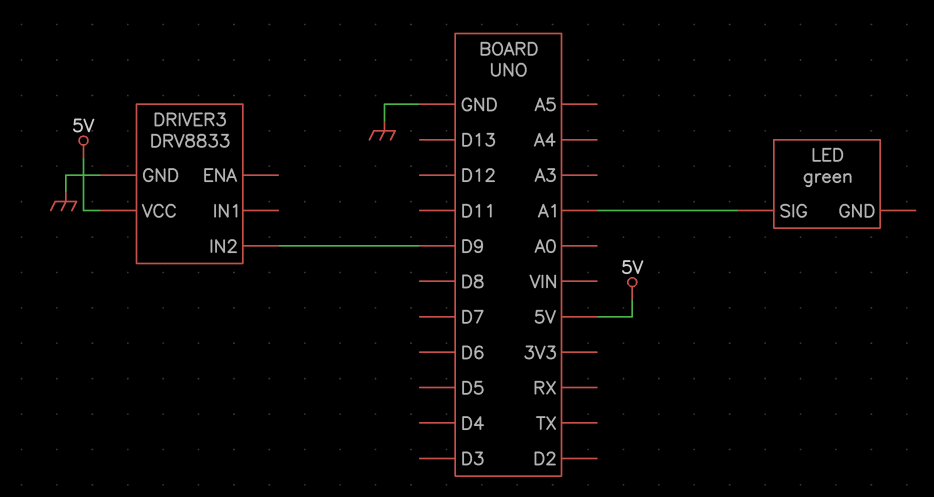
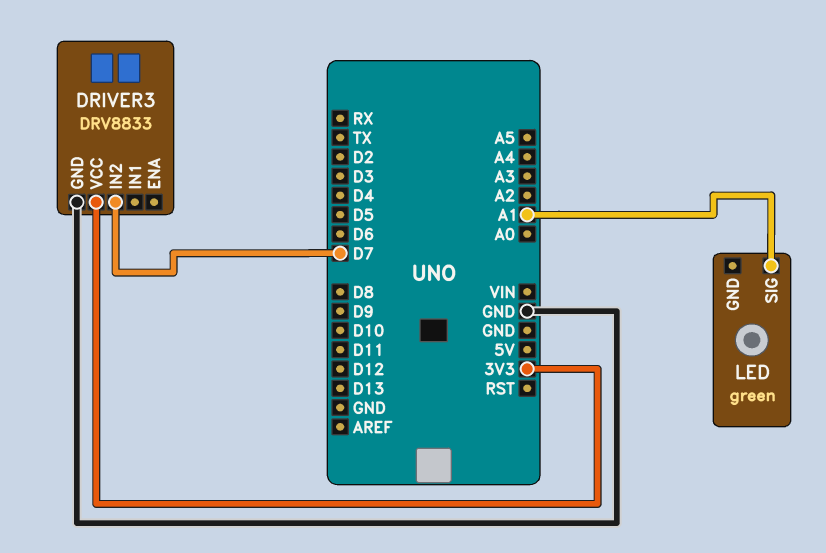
DRIVER3 pin IN2: D9 -> D7
DRIVER3 pin VCC: 5V -> 3V3

